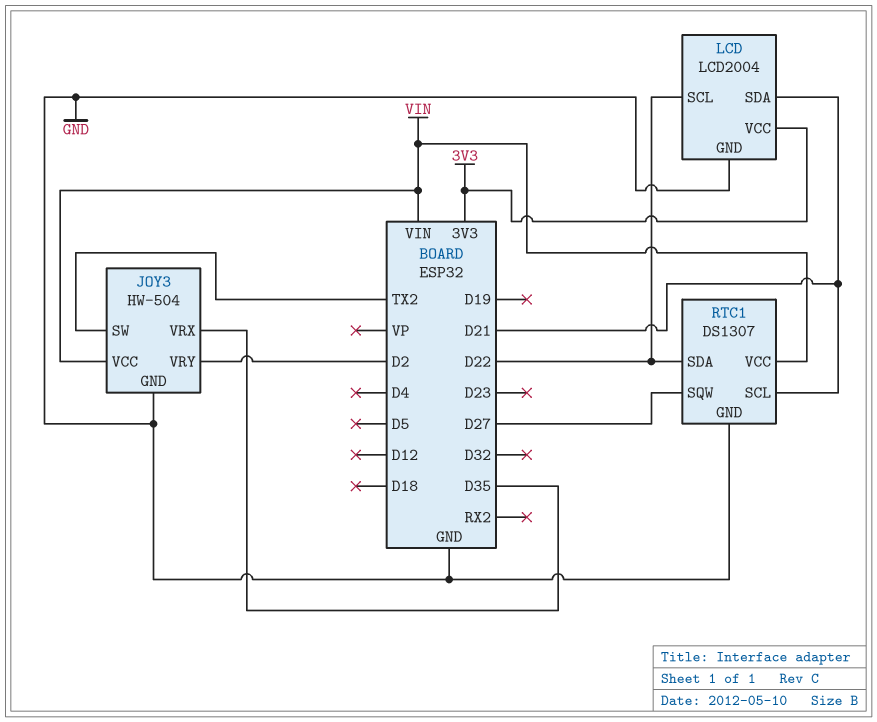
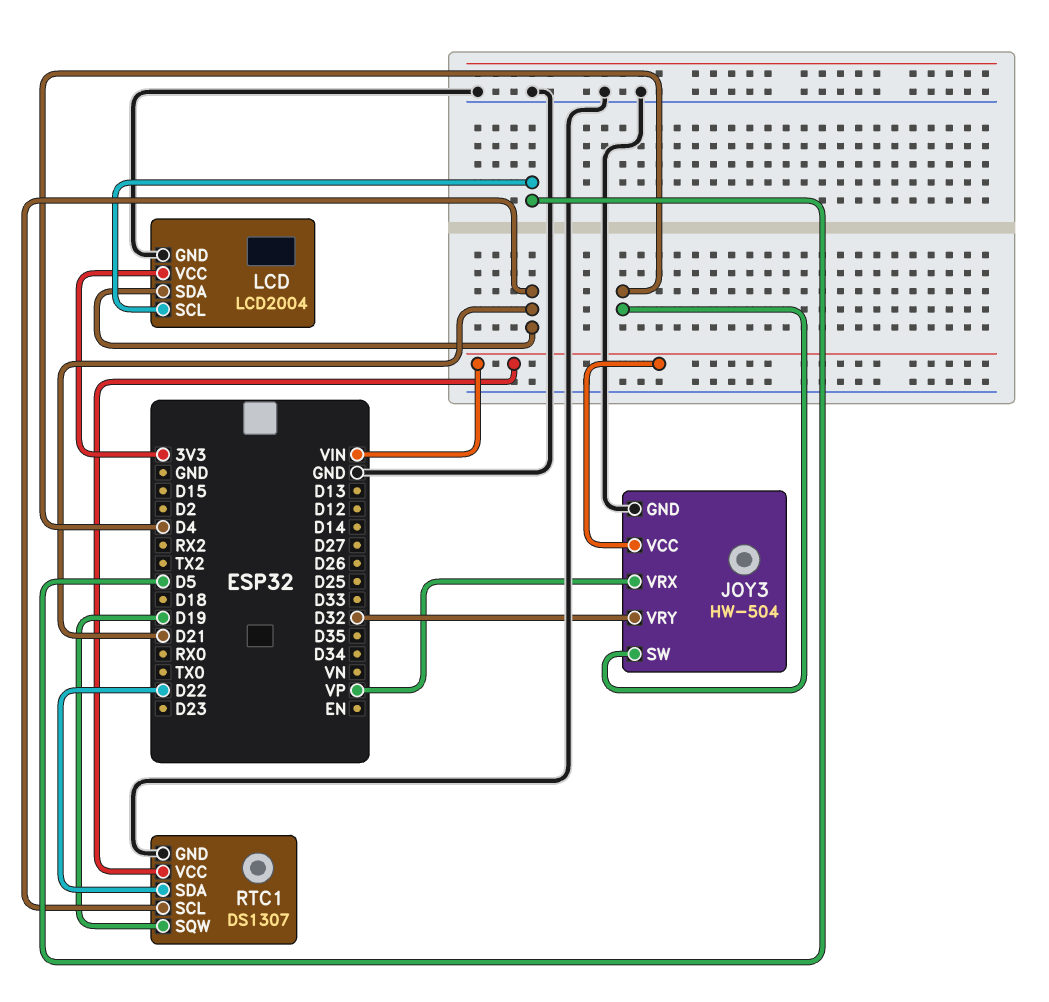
JOY3 pin SW: TX2 -> D4
JOY3 pin VRX: D35 -> VP
JOY3 pin VRY: D2 -> D32
LCD pin SCL: D22 -> D5
RTC1 pin SQW: D27 -> D19

